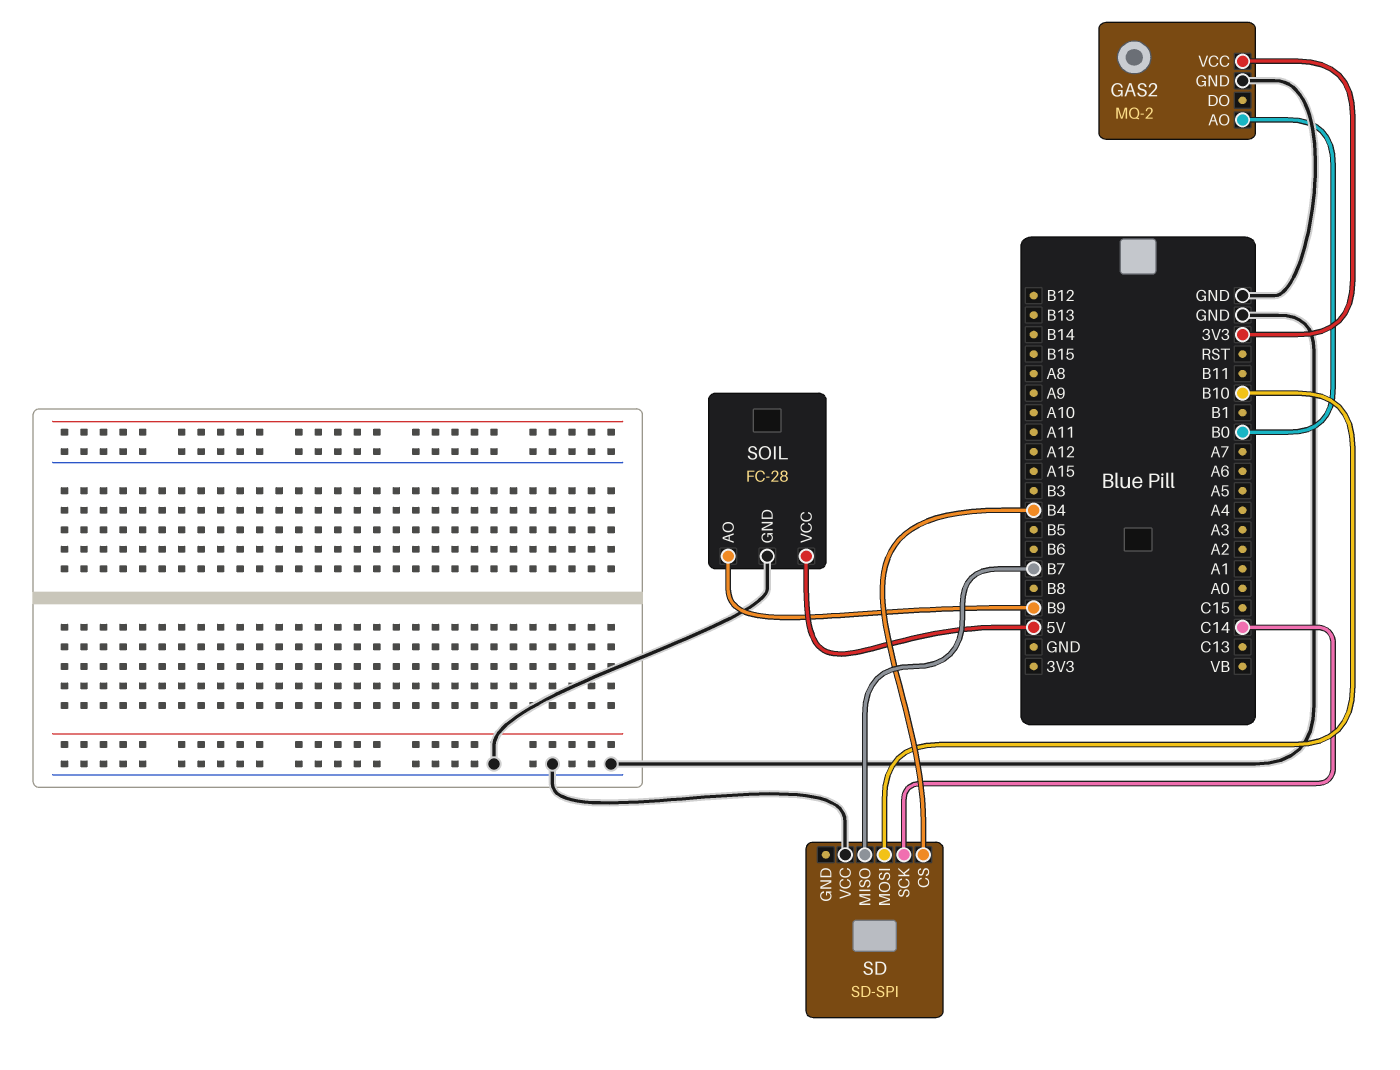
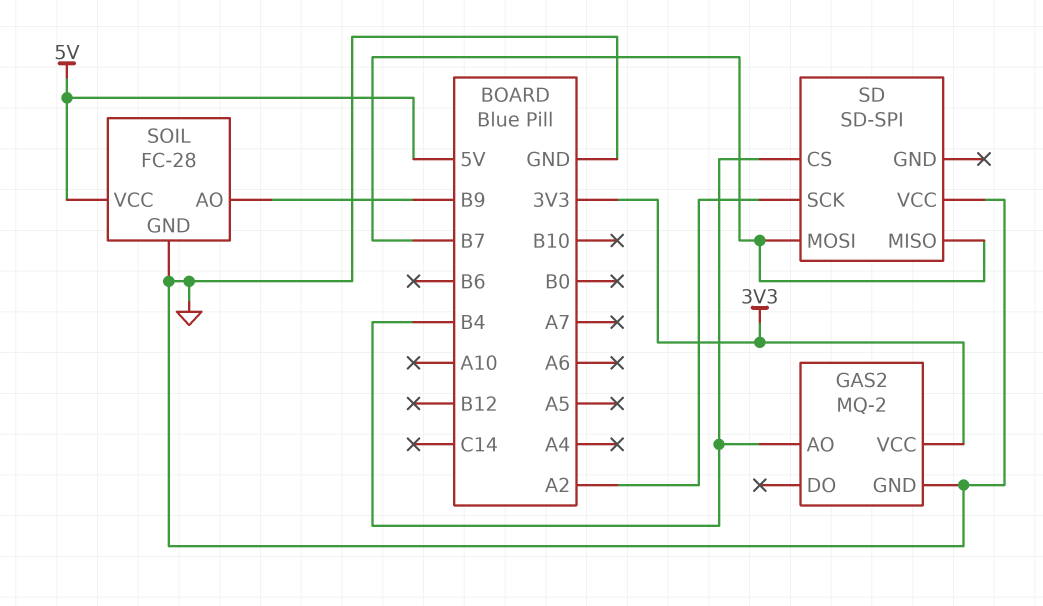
GAS2 pin AO: B0 -> B4
SD pin MOSI: B10 -> B7
SD pin SCK: C14 -> A2

